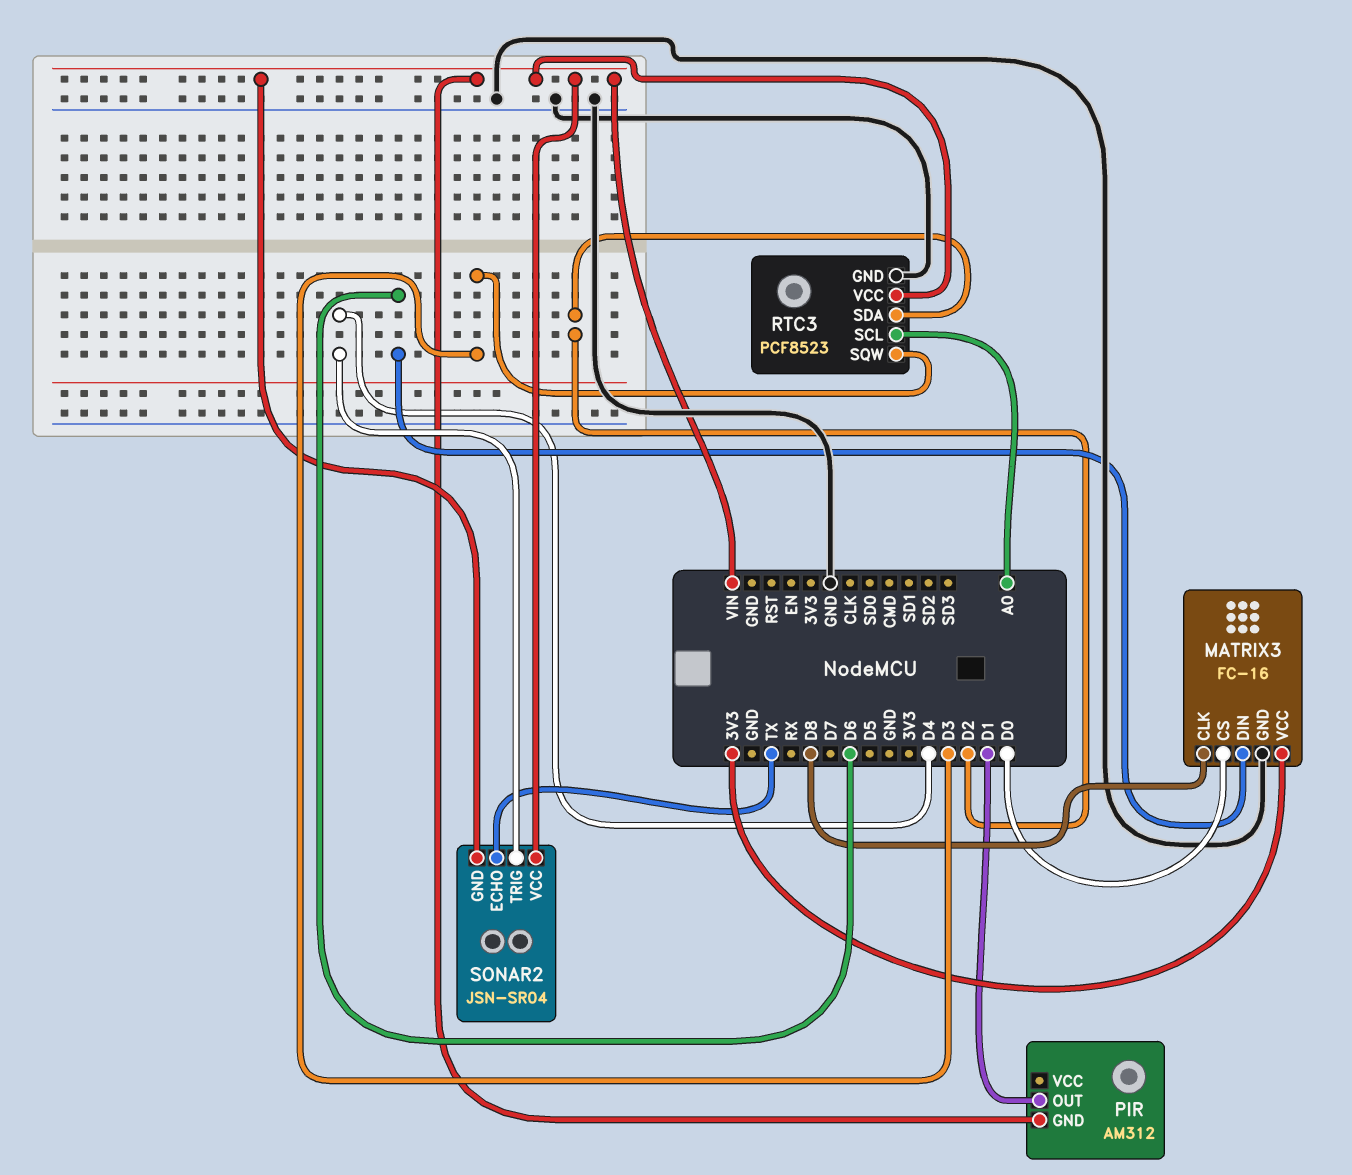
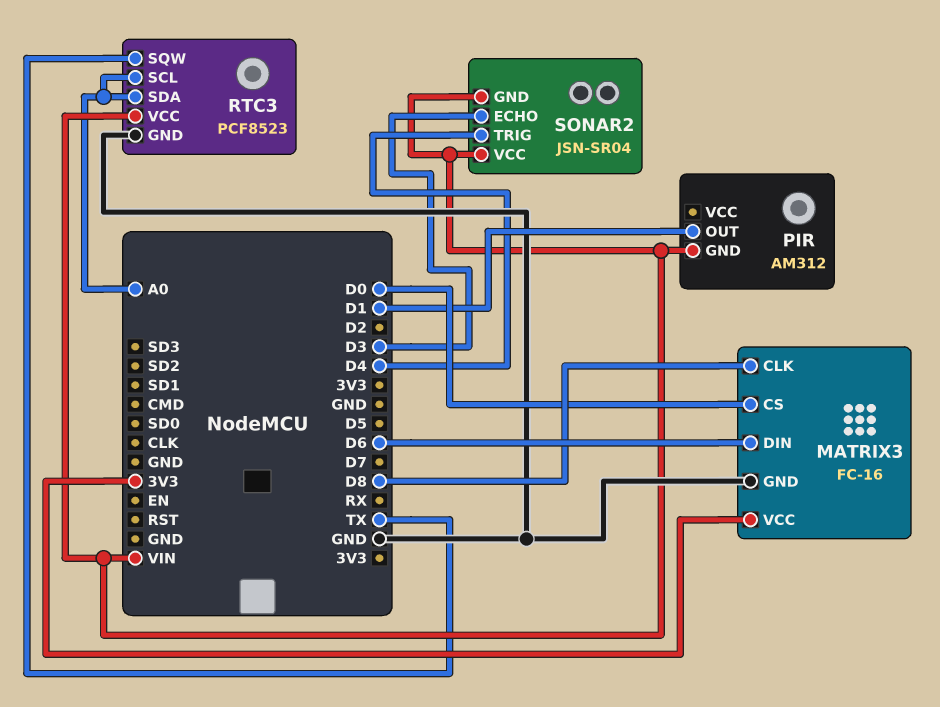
RTC3 pin SDA: D2 -> A0
RTC3 pin SQW: D3 -> TX
SONAR2 pin ECHO: TX -> D3

